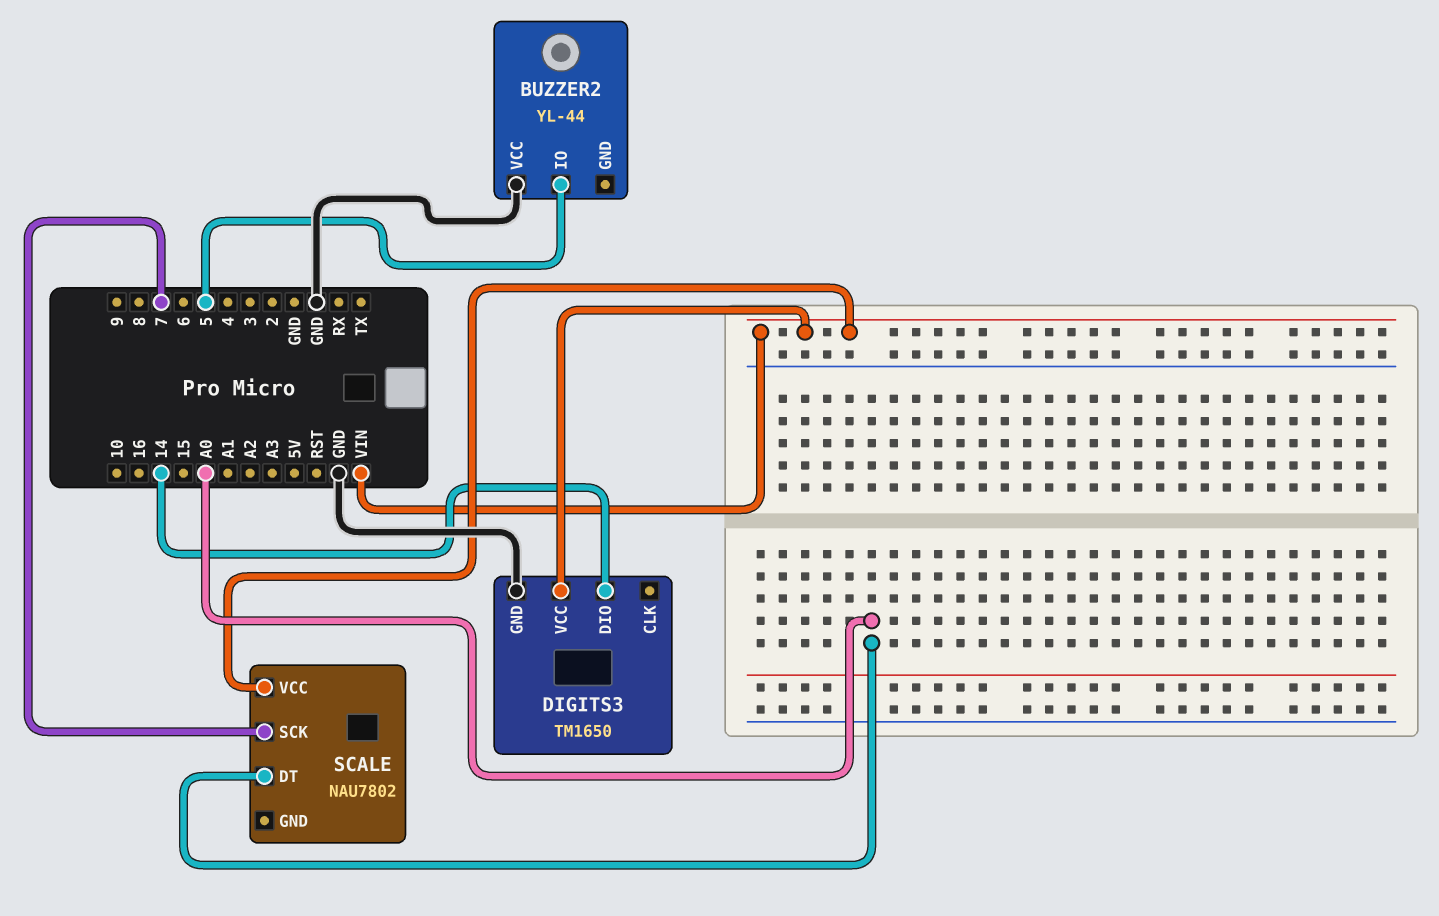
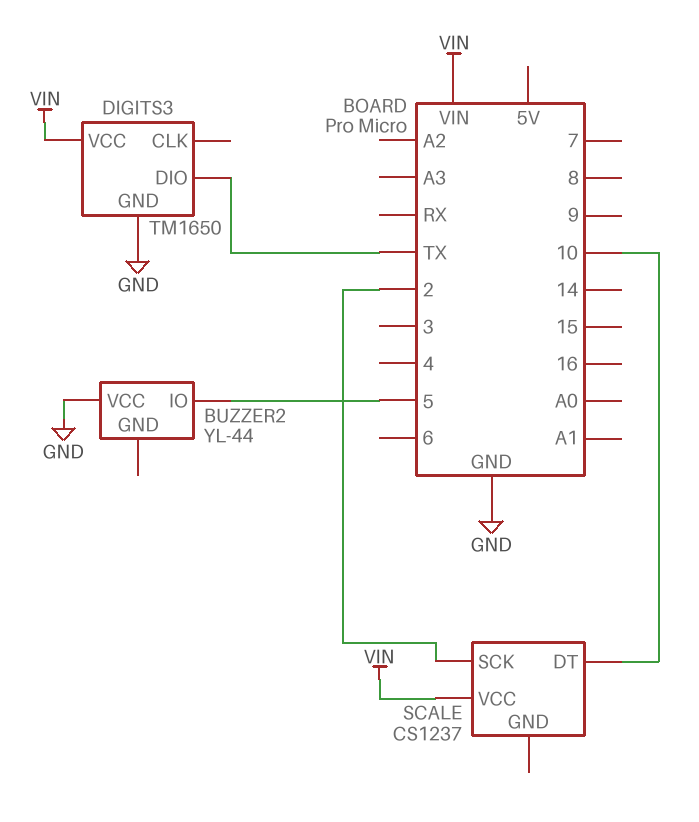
DIGITS3 pin DIO: 14 -> TX
SCALE: NAU7802 -> CS1237
SCALE pin DT: A0 -> 10
SCALE pin SCK: 7 -> 2

